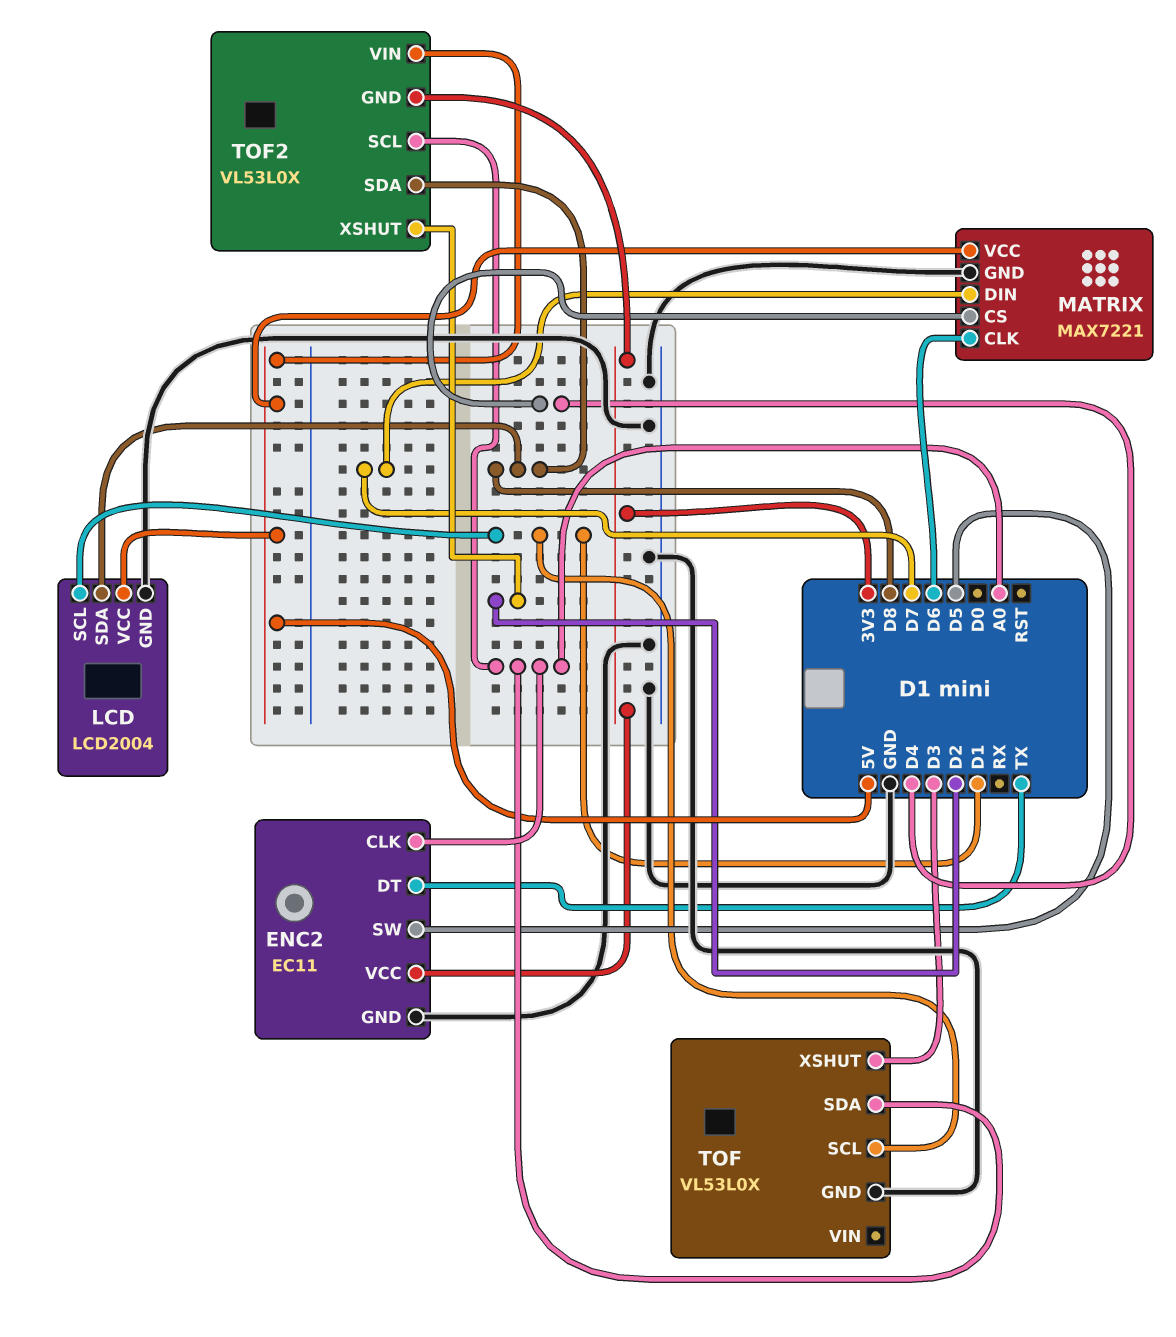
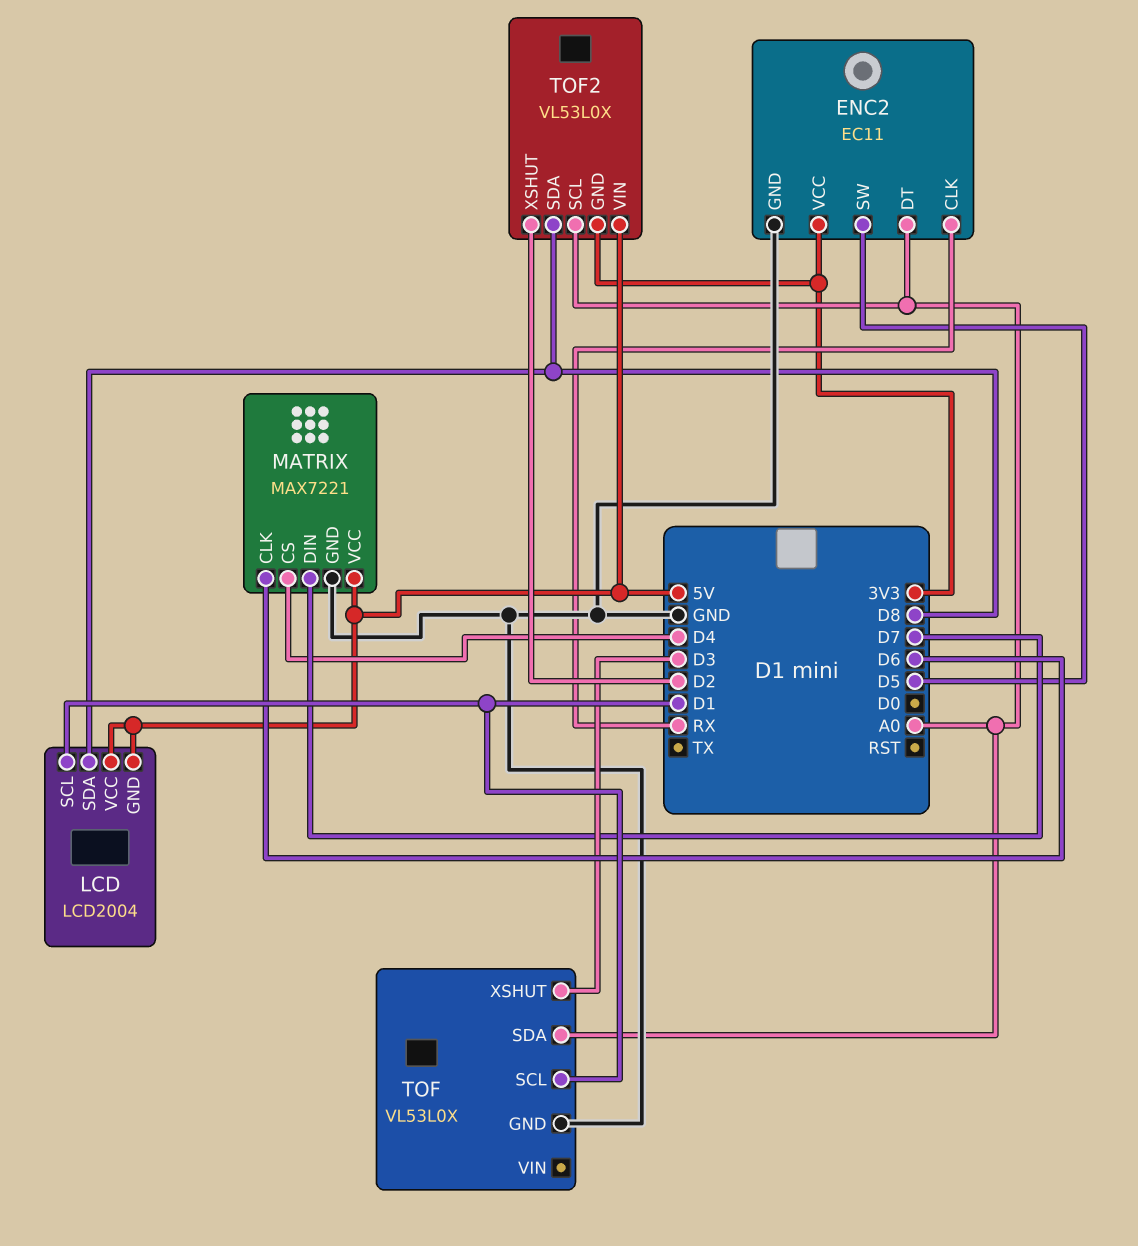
ENC2 pin CLK: A0 -> RX
ENC2 pin DT: TX -> A0
LCD pin GND: GND -> 5V

